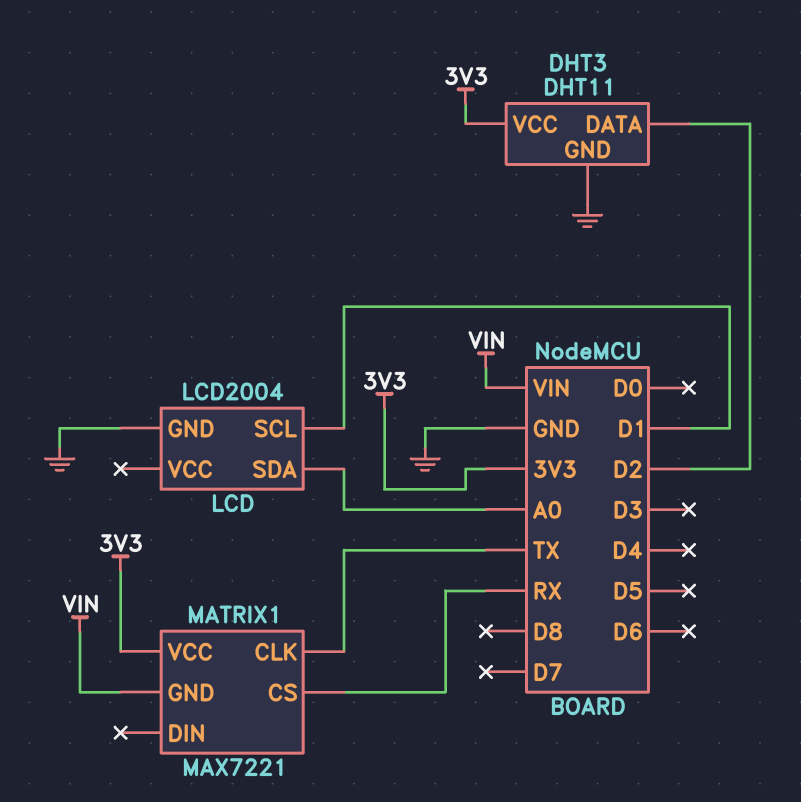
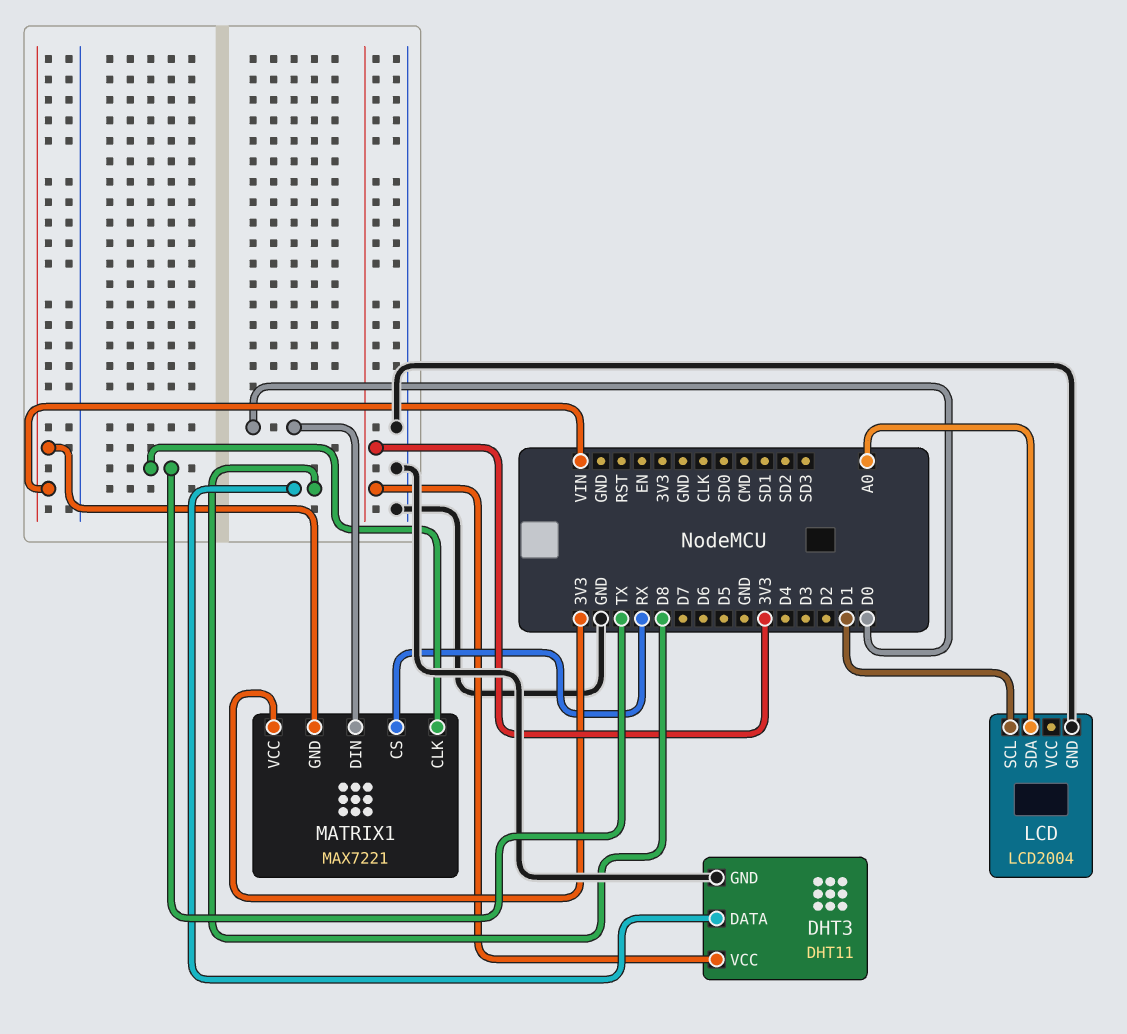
DHT3 pin DATA: D2 -> D8
MATRIX1 pin DIN: none -> D0

